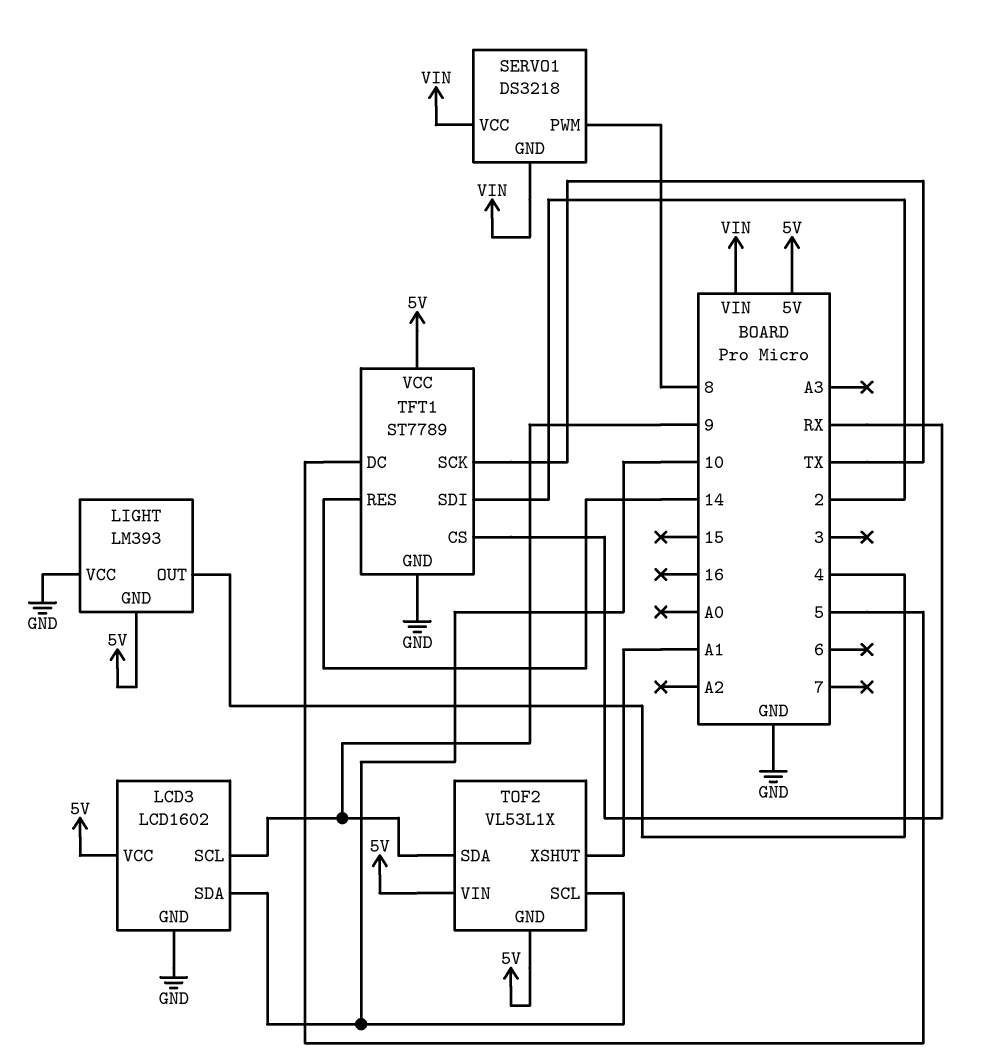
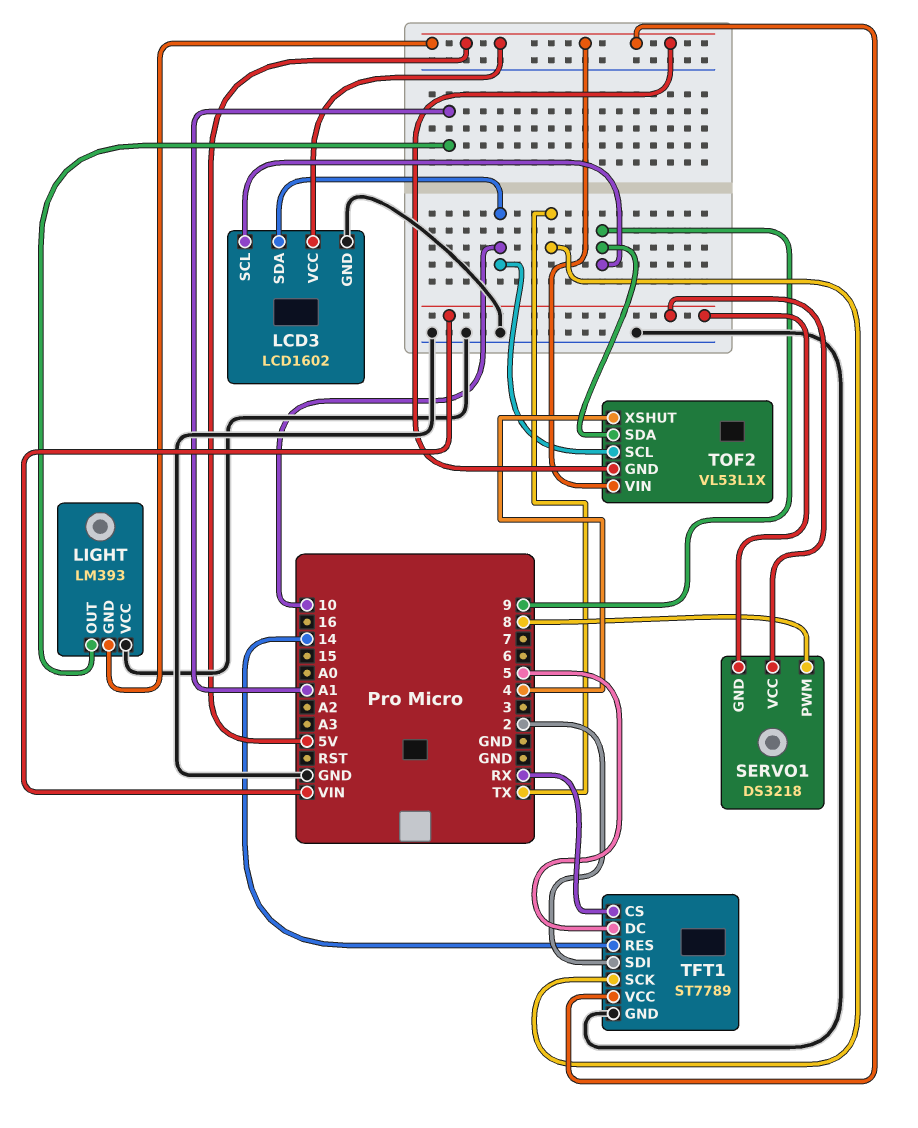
LIGHT pin OUT: 4 -> A1
TOF2 pin XSHUT: A1 -> 4

